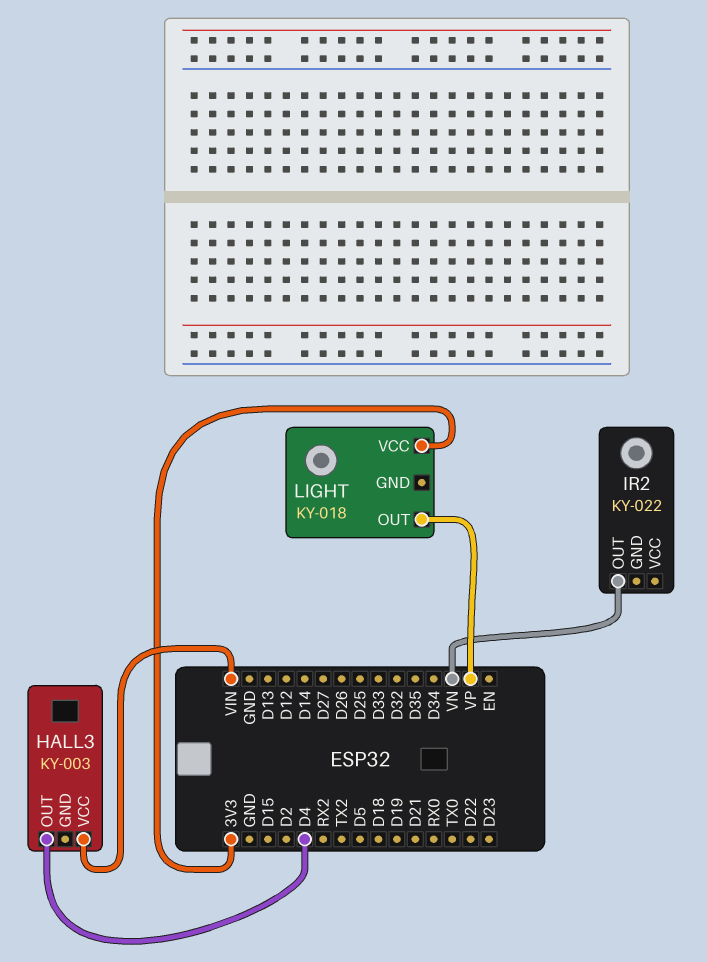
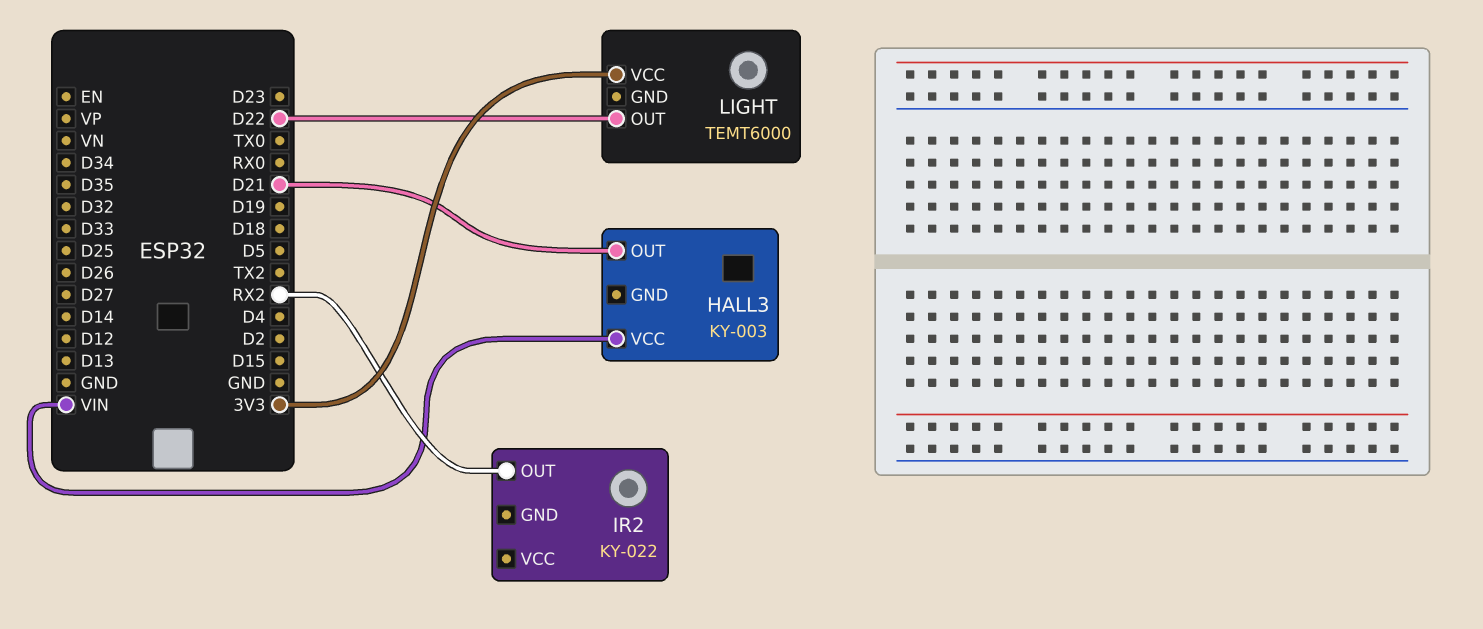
HALL3 pin OUT: D4 -> D21
IR2 pin OUT: VN -> RX2
LIGHT: KY-018 -> TEMT6000
LIGHT pin OUT: VP -> D22

